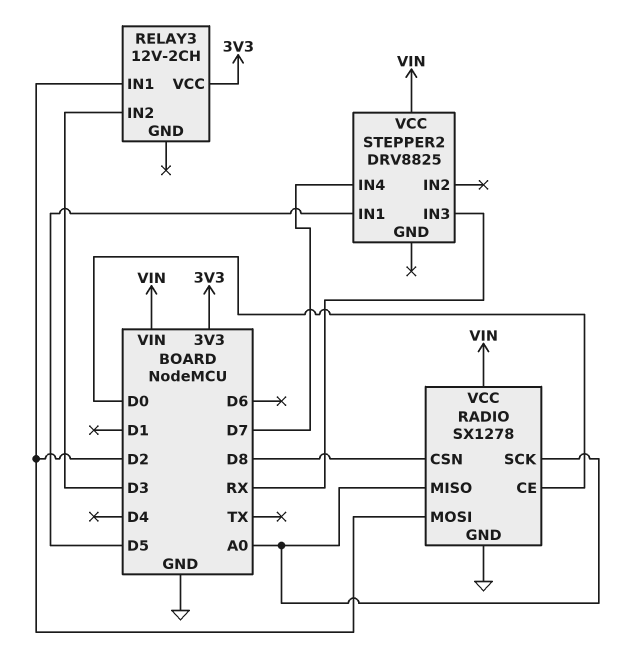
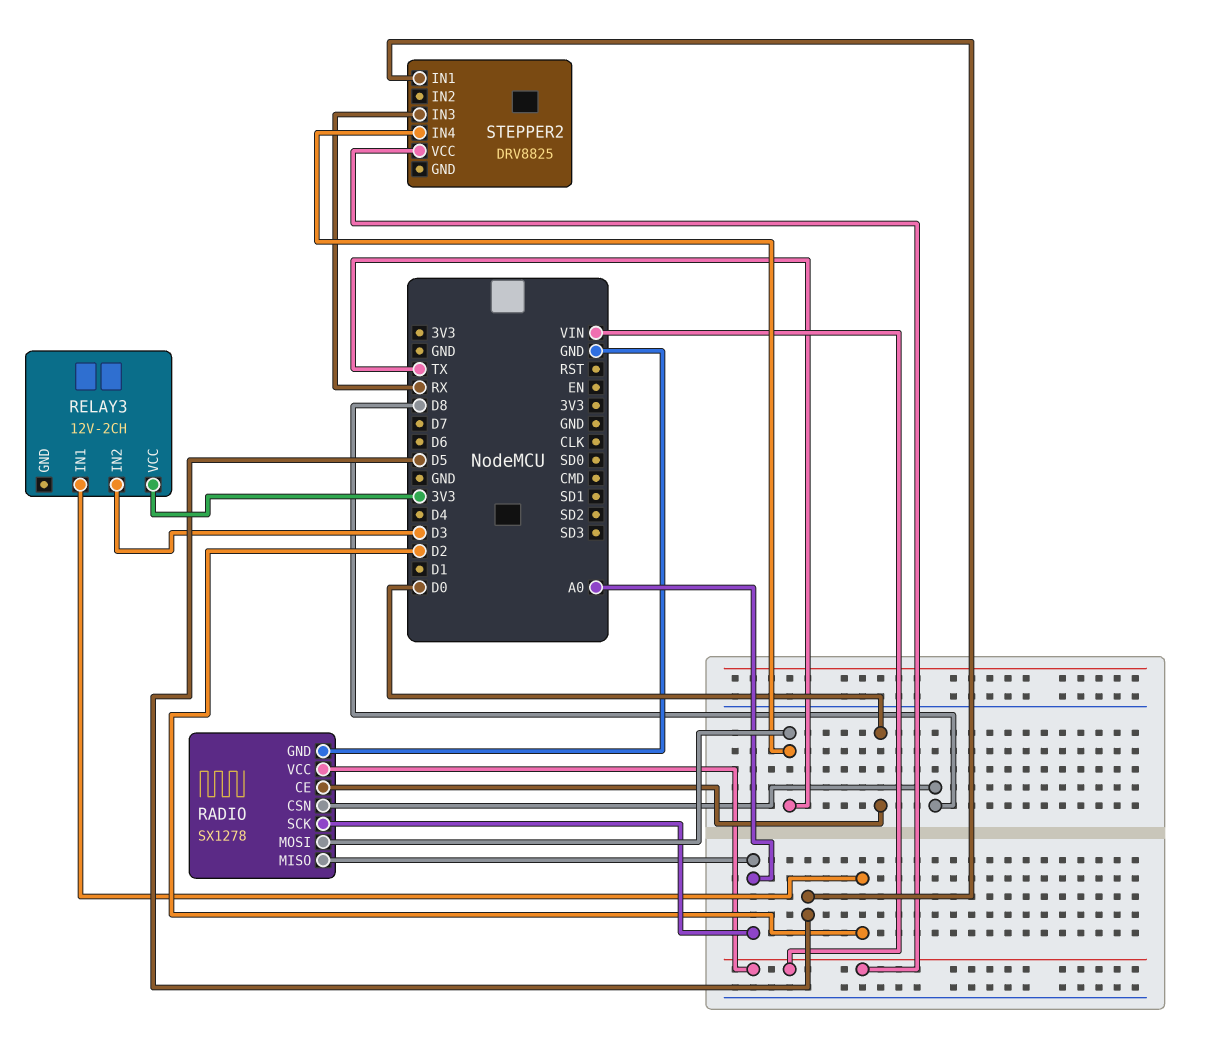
RADIO pin MOSI: D2 -> TX
STEPPER2 pin IN4: D7 -> TX

